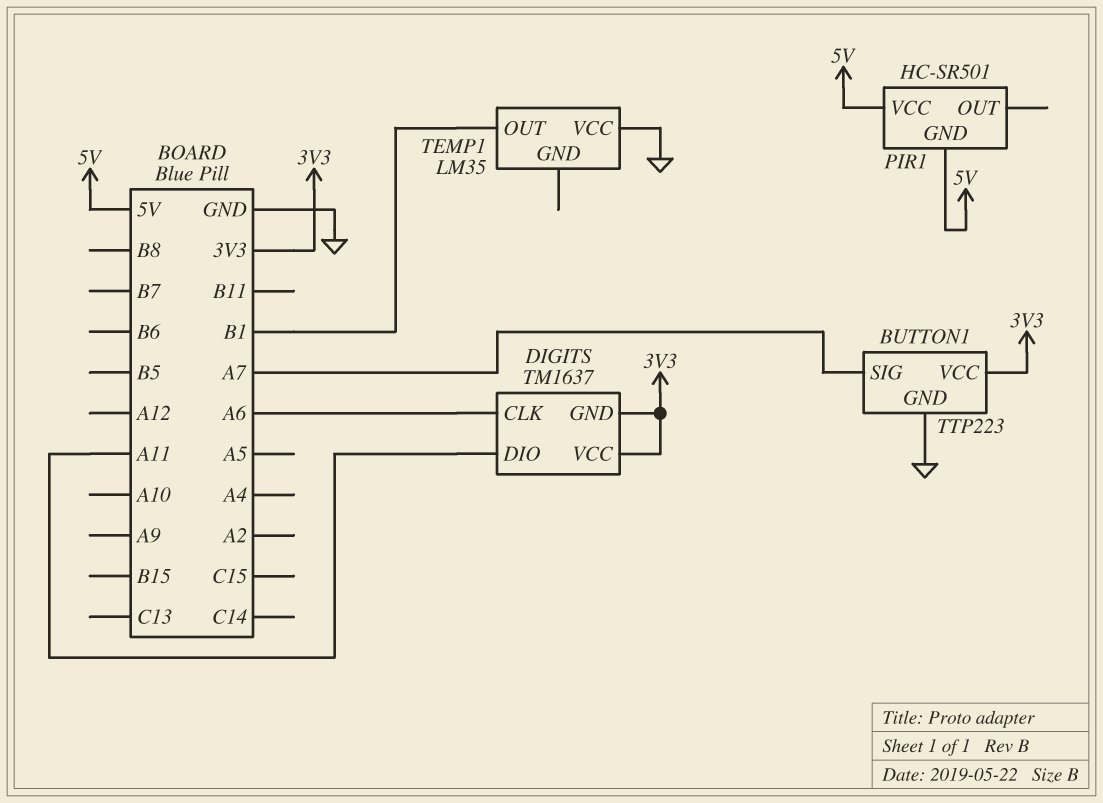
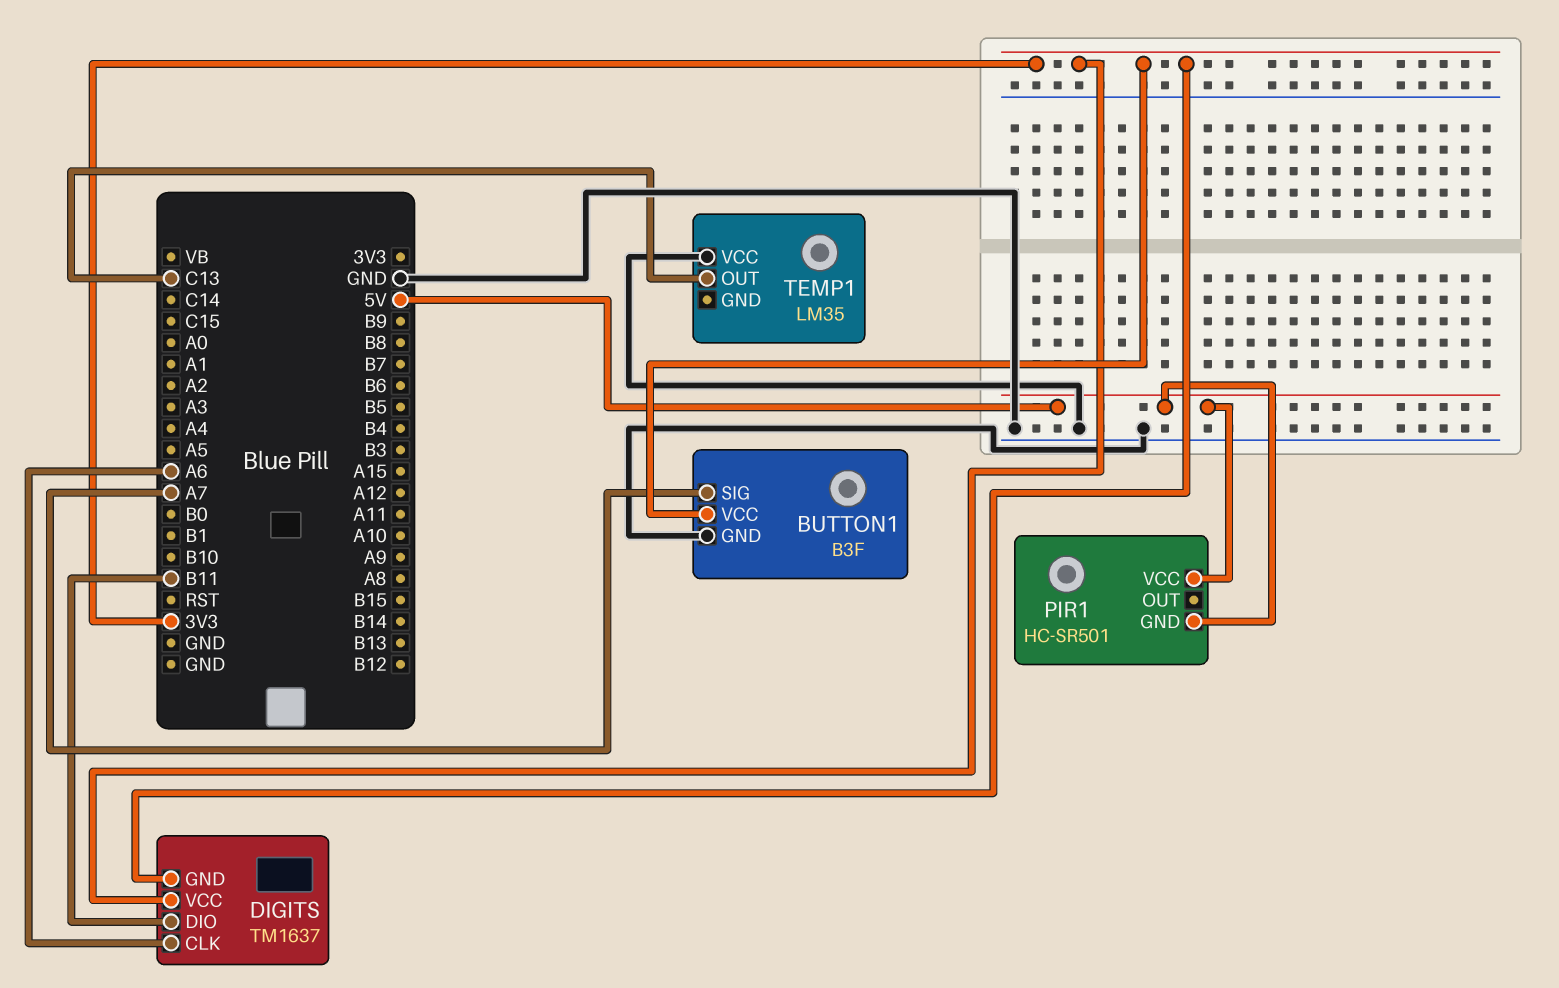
BUTTON1: TTP223 -> B3F
DIGITS pin DIO: A11 -> B11
TEMP1 pin OUT: B1 -> C13

